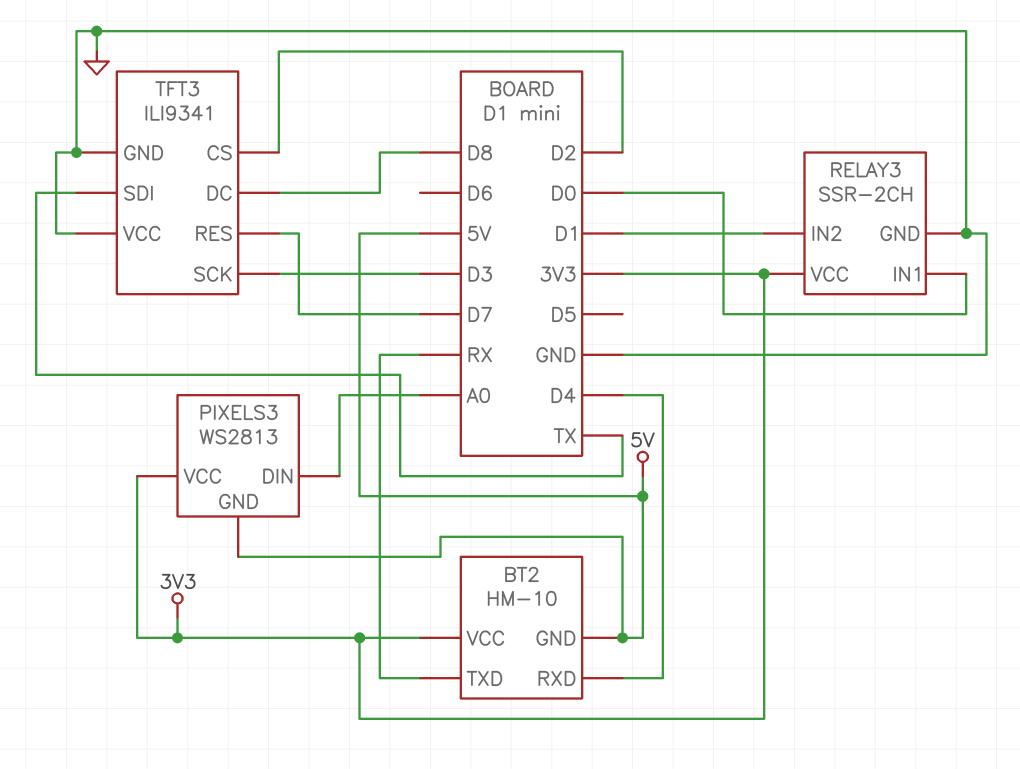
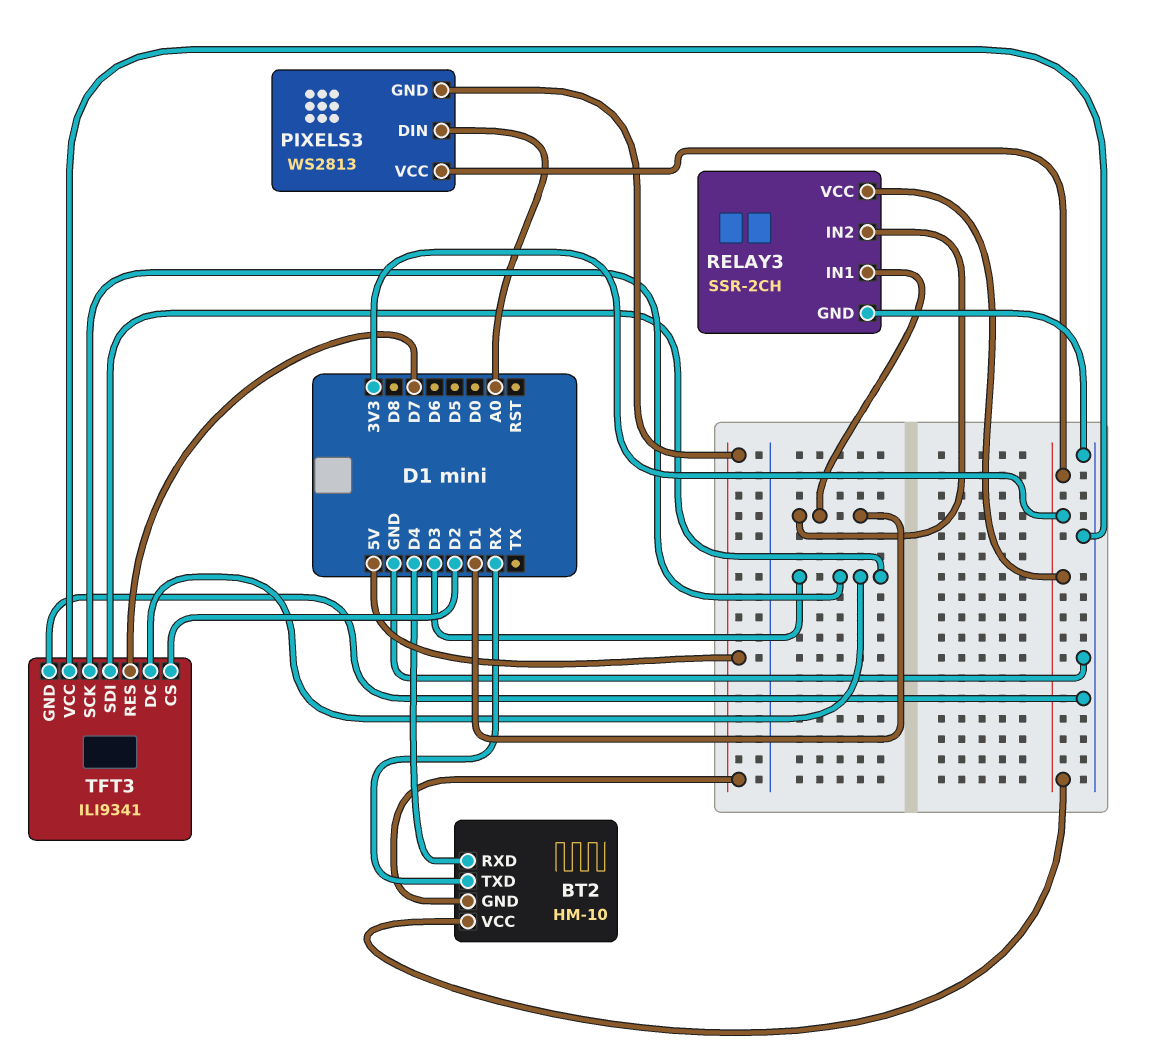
RELAY3 pin IN1: D0 -> D1
TFT3 pin DC: D8 -> D3
TFT3 pin SDI: TX -> D3

